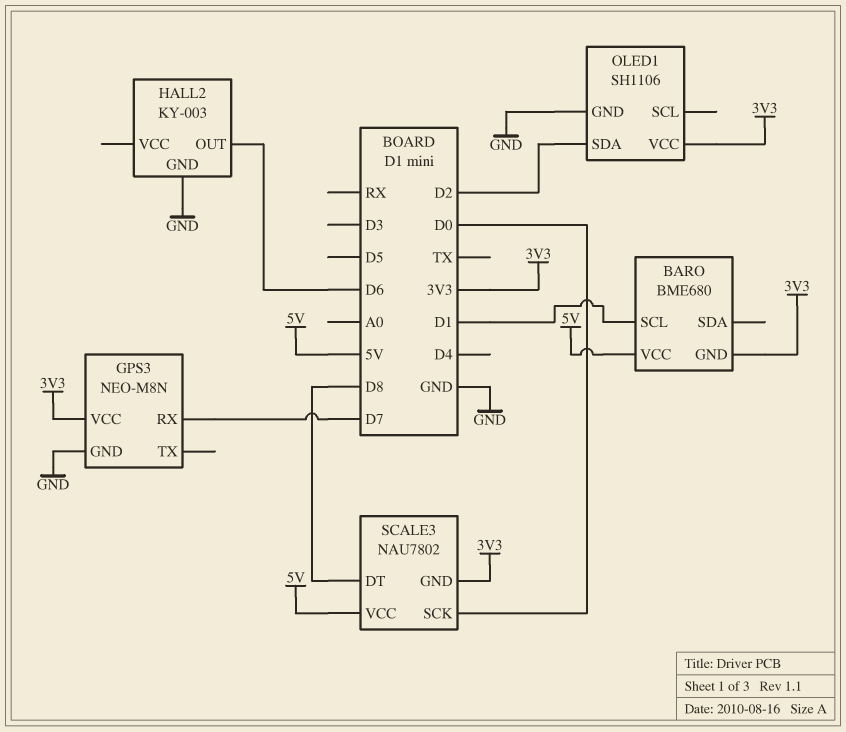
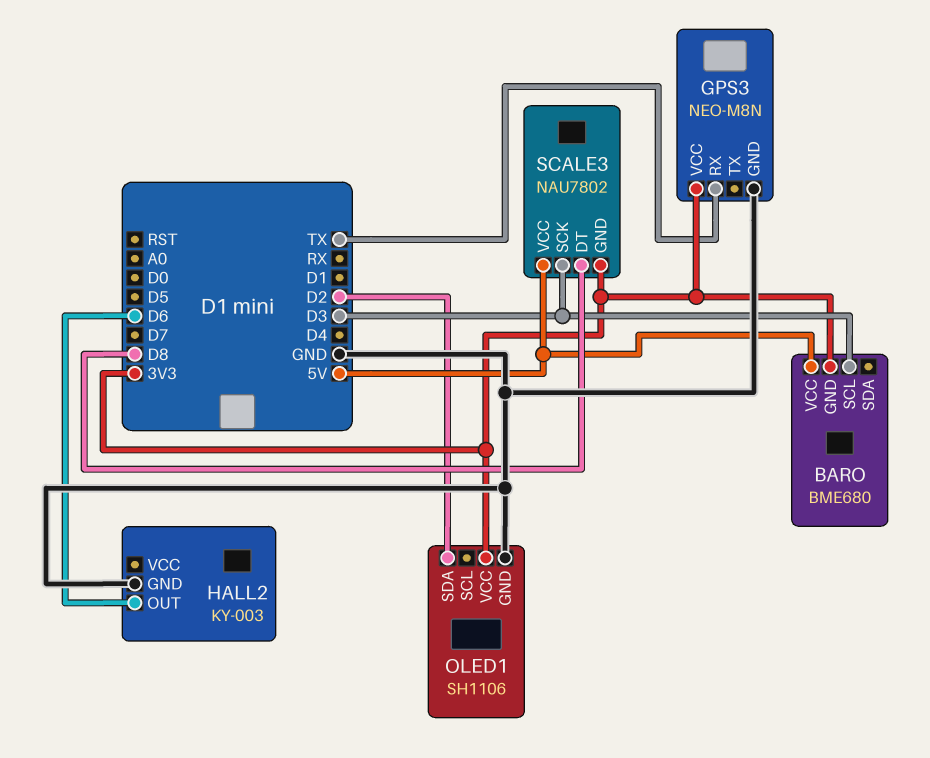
BARO pin SCL: D1 -> D3
GPS3 pin RX: D7 -> TX
SCALE3 pin SCK: D0 -> D3

